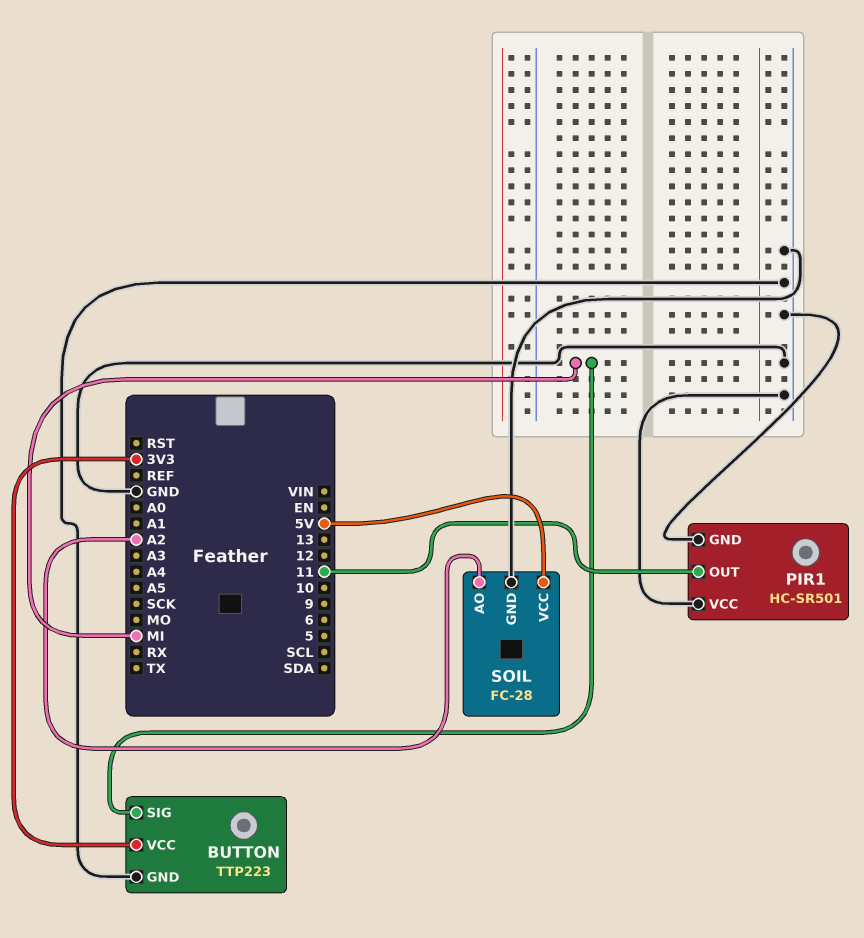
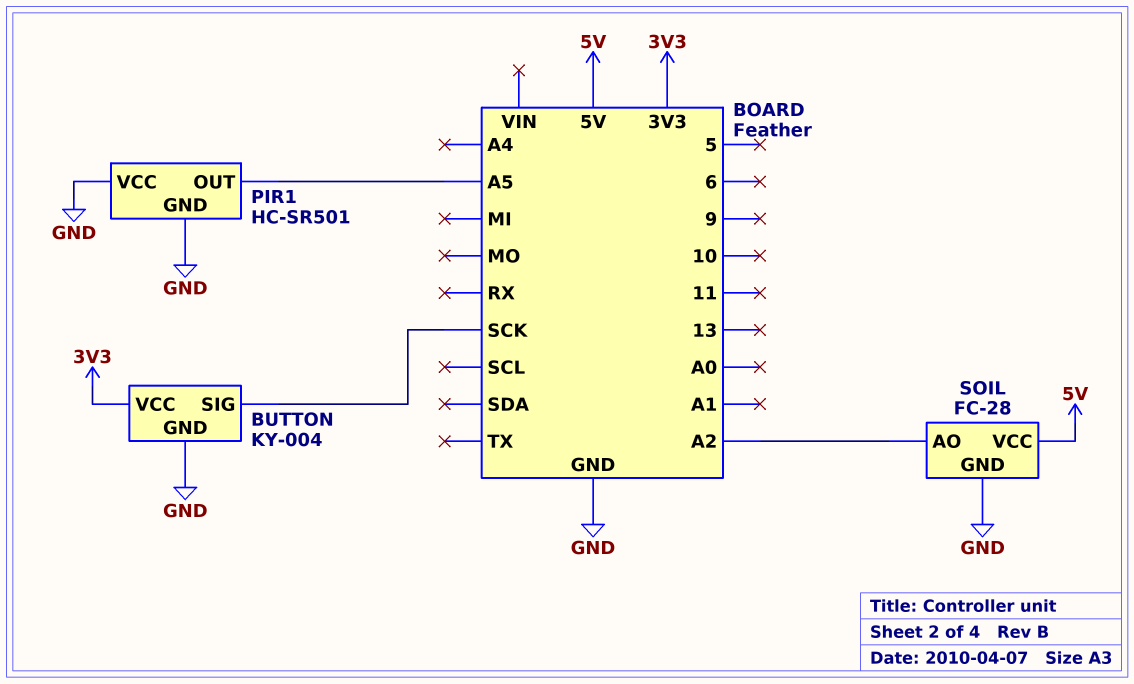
BUTTON: TTP223 -> KY-004
BUTTON pin SIG: MI -> SCK
PIR1 pin OUT: 11 -> A5

